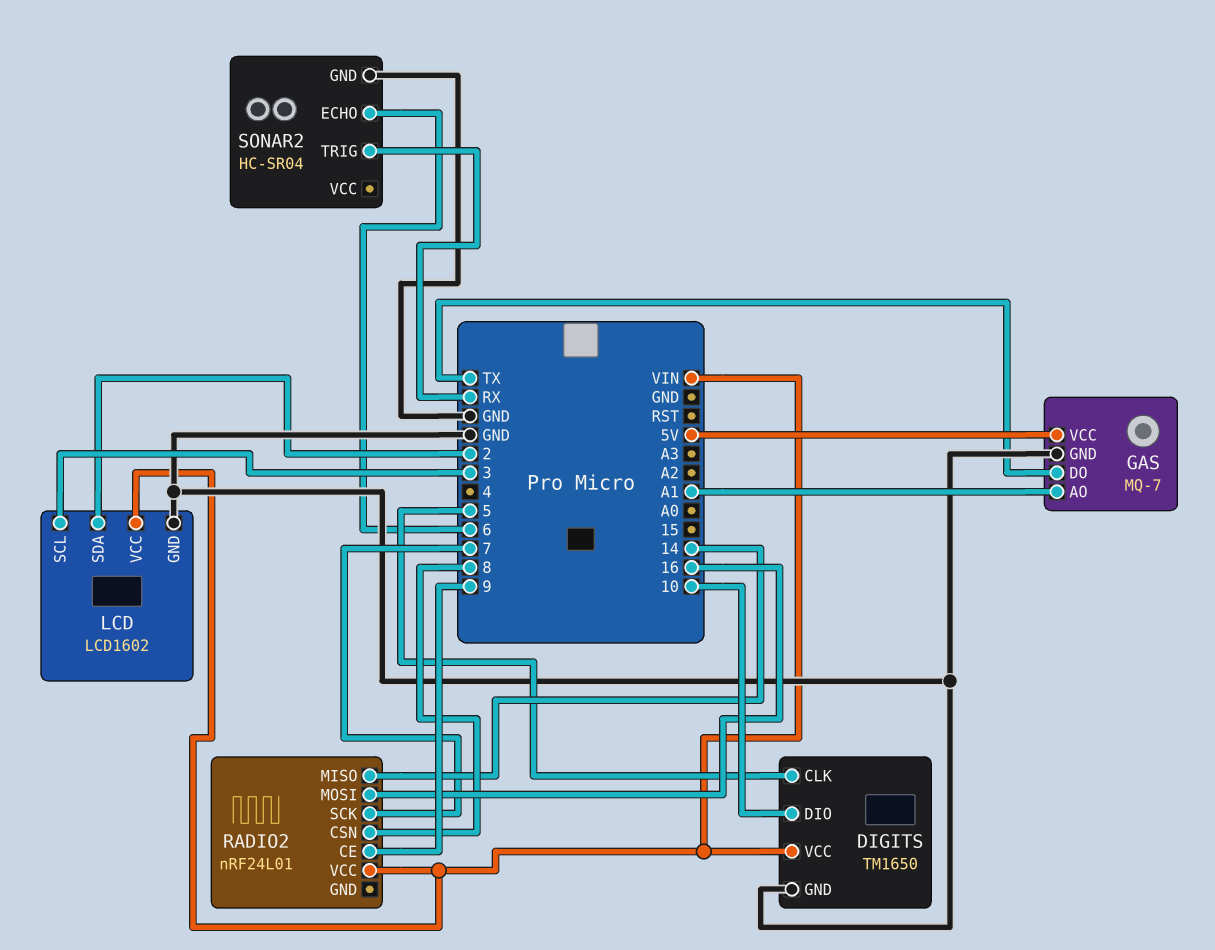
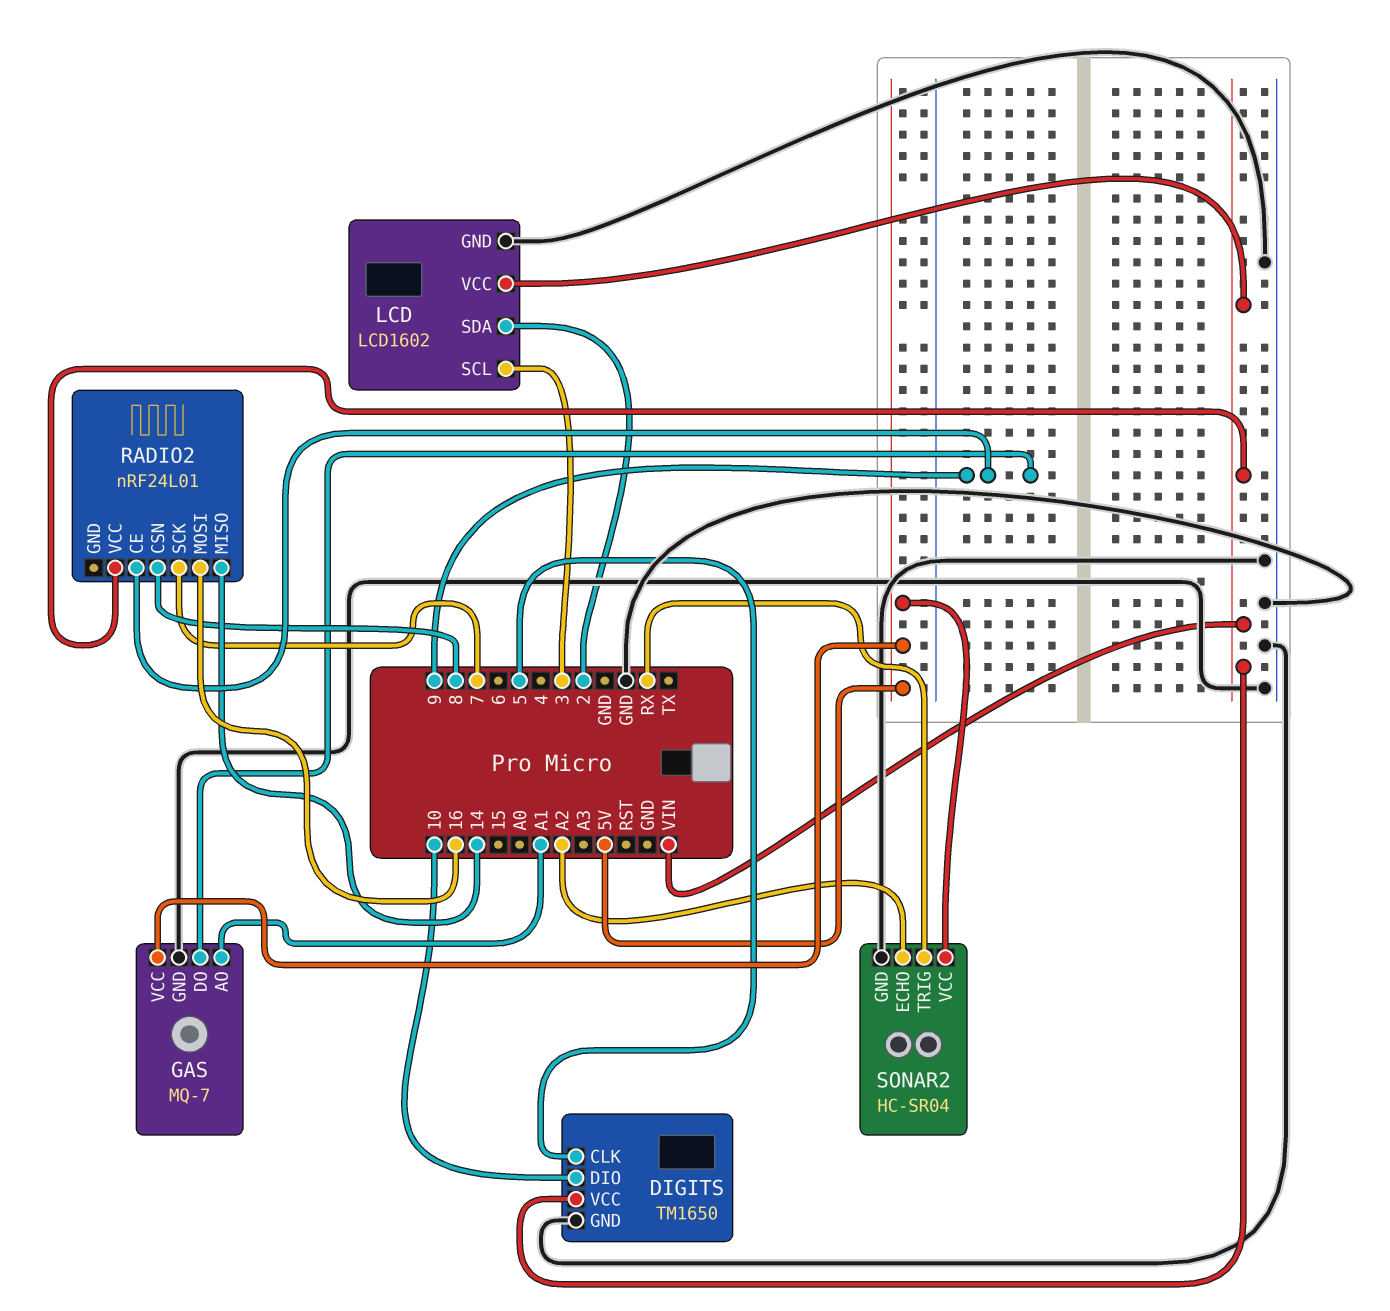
GAS pin DO: TX -> 9
SONAR2 pin ECHO: 6 -> A2
SONAR2 pin VCC: none -> 5V

